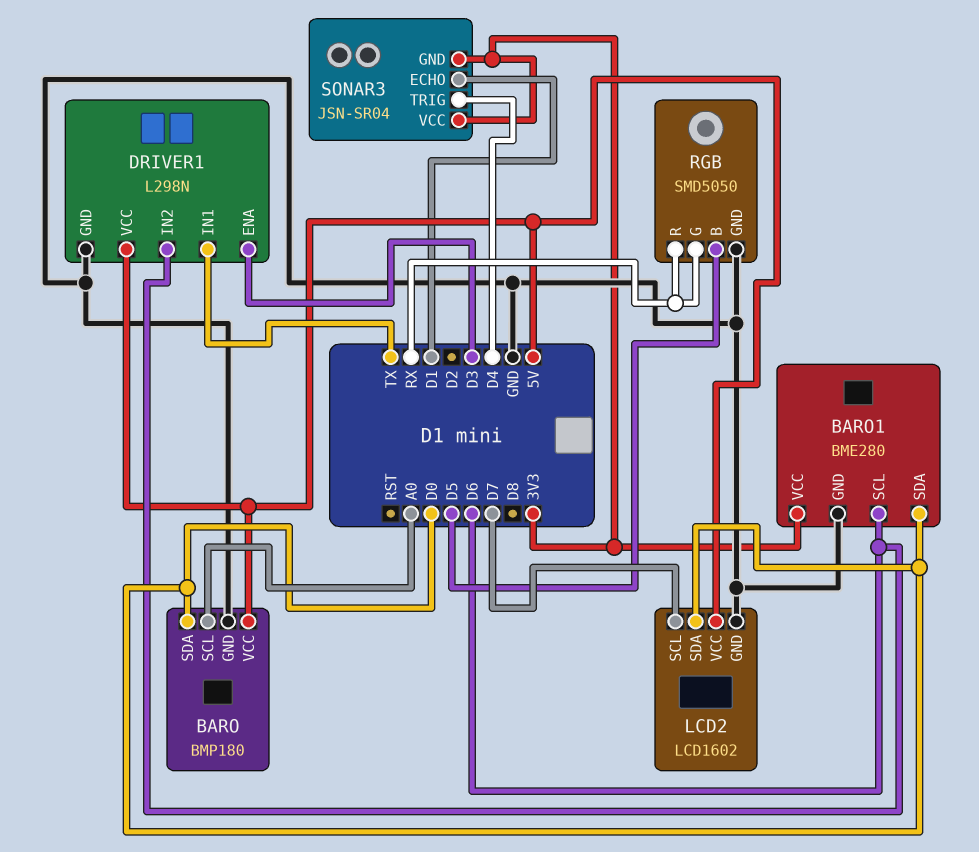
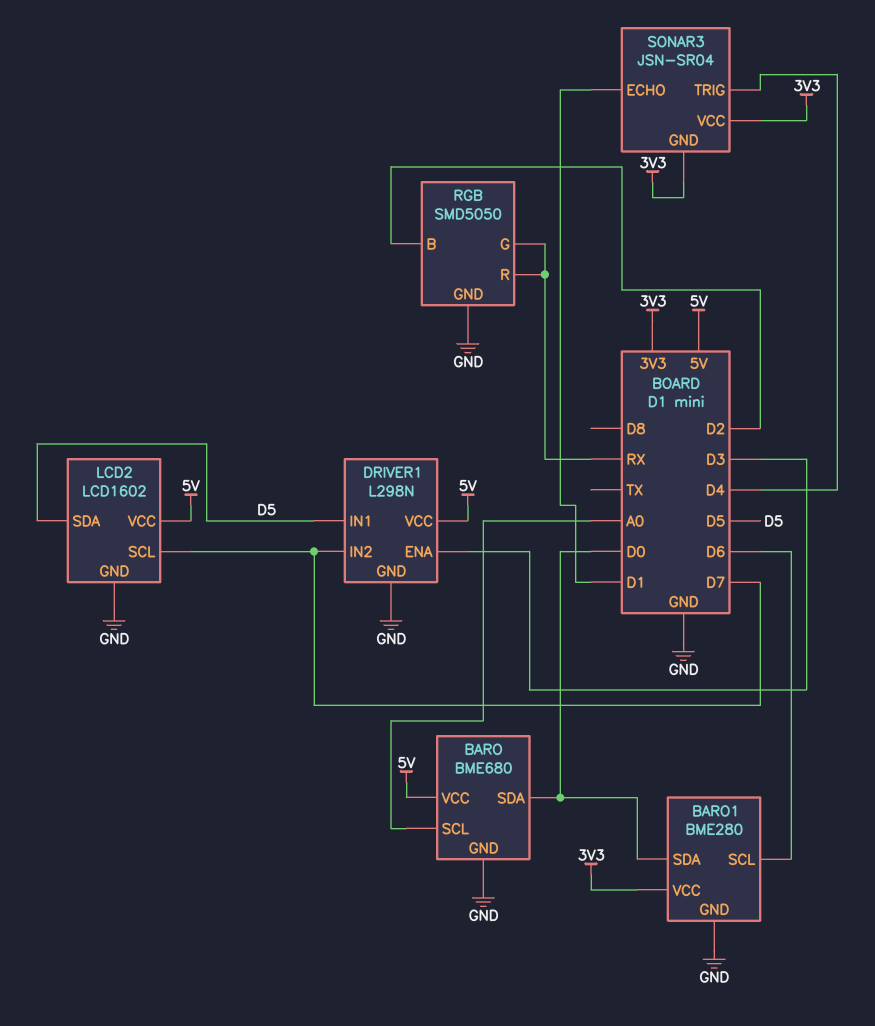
BARO: BMP180 -> BME680
DRIVER1 pin IN1: TX -> D5
DRIVER1 pin IN2: D6 -> D7
LCD2 pin SDA: D0 -> D5
RGB pin B: D5 -> D2

